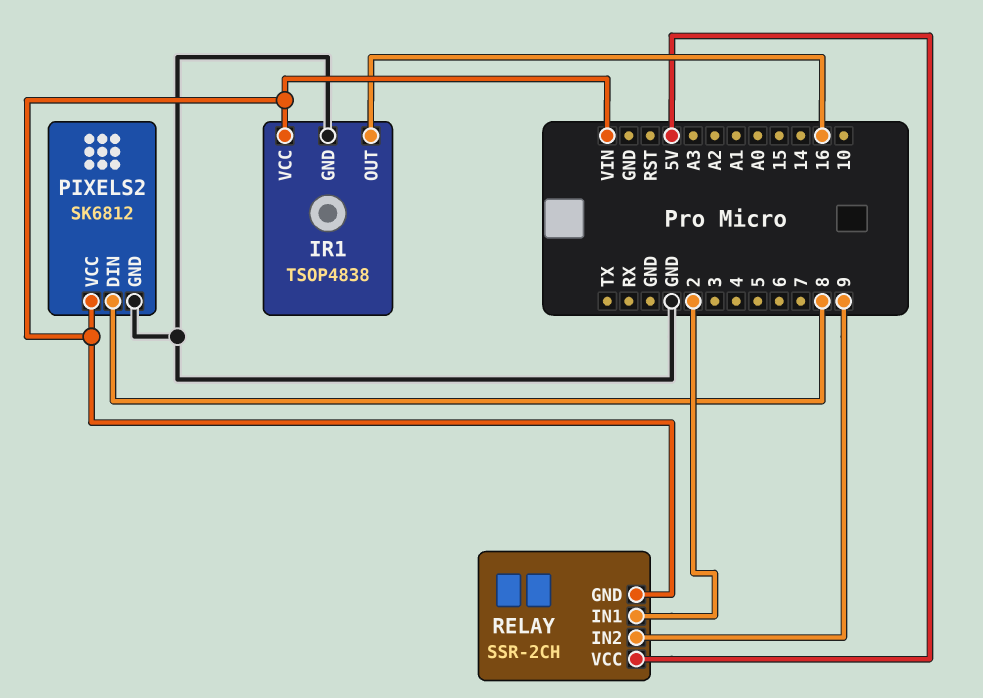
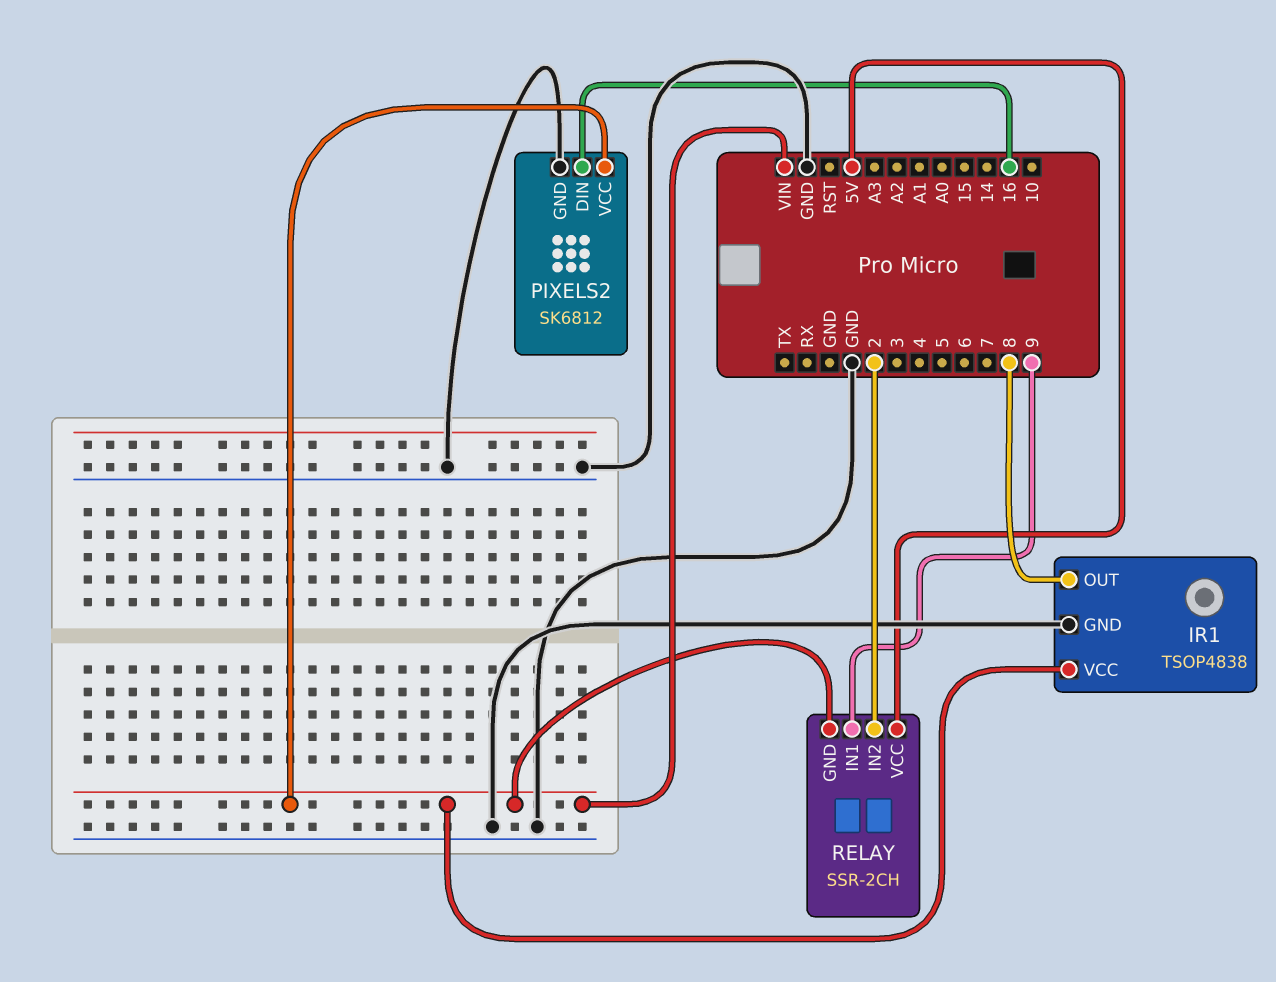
IR1 pin OUT: 16 -> 8
PIXELS2 pin DIN: 8 -> 16
RELAY pin IN1: 2 -> 9
RELAY pin IN2: 9 -> 2

